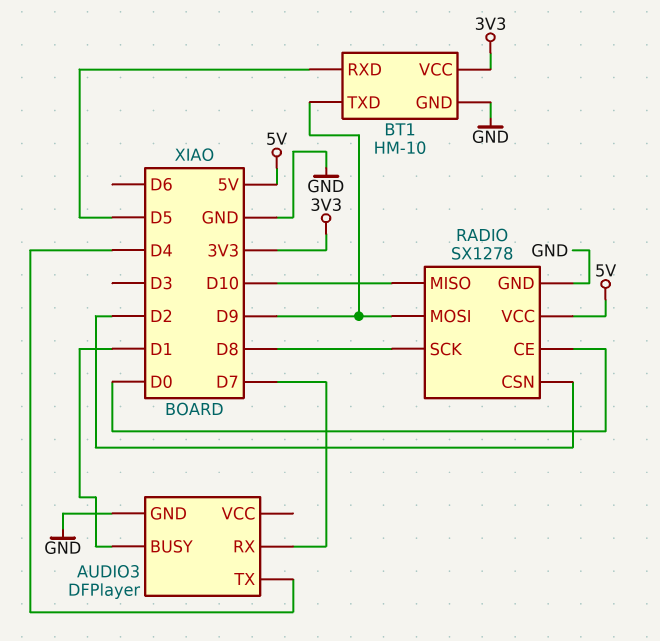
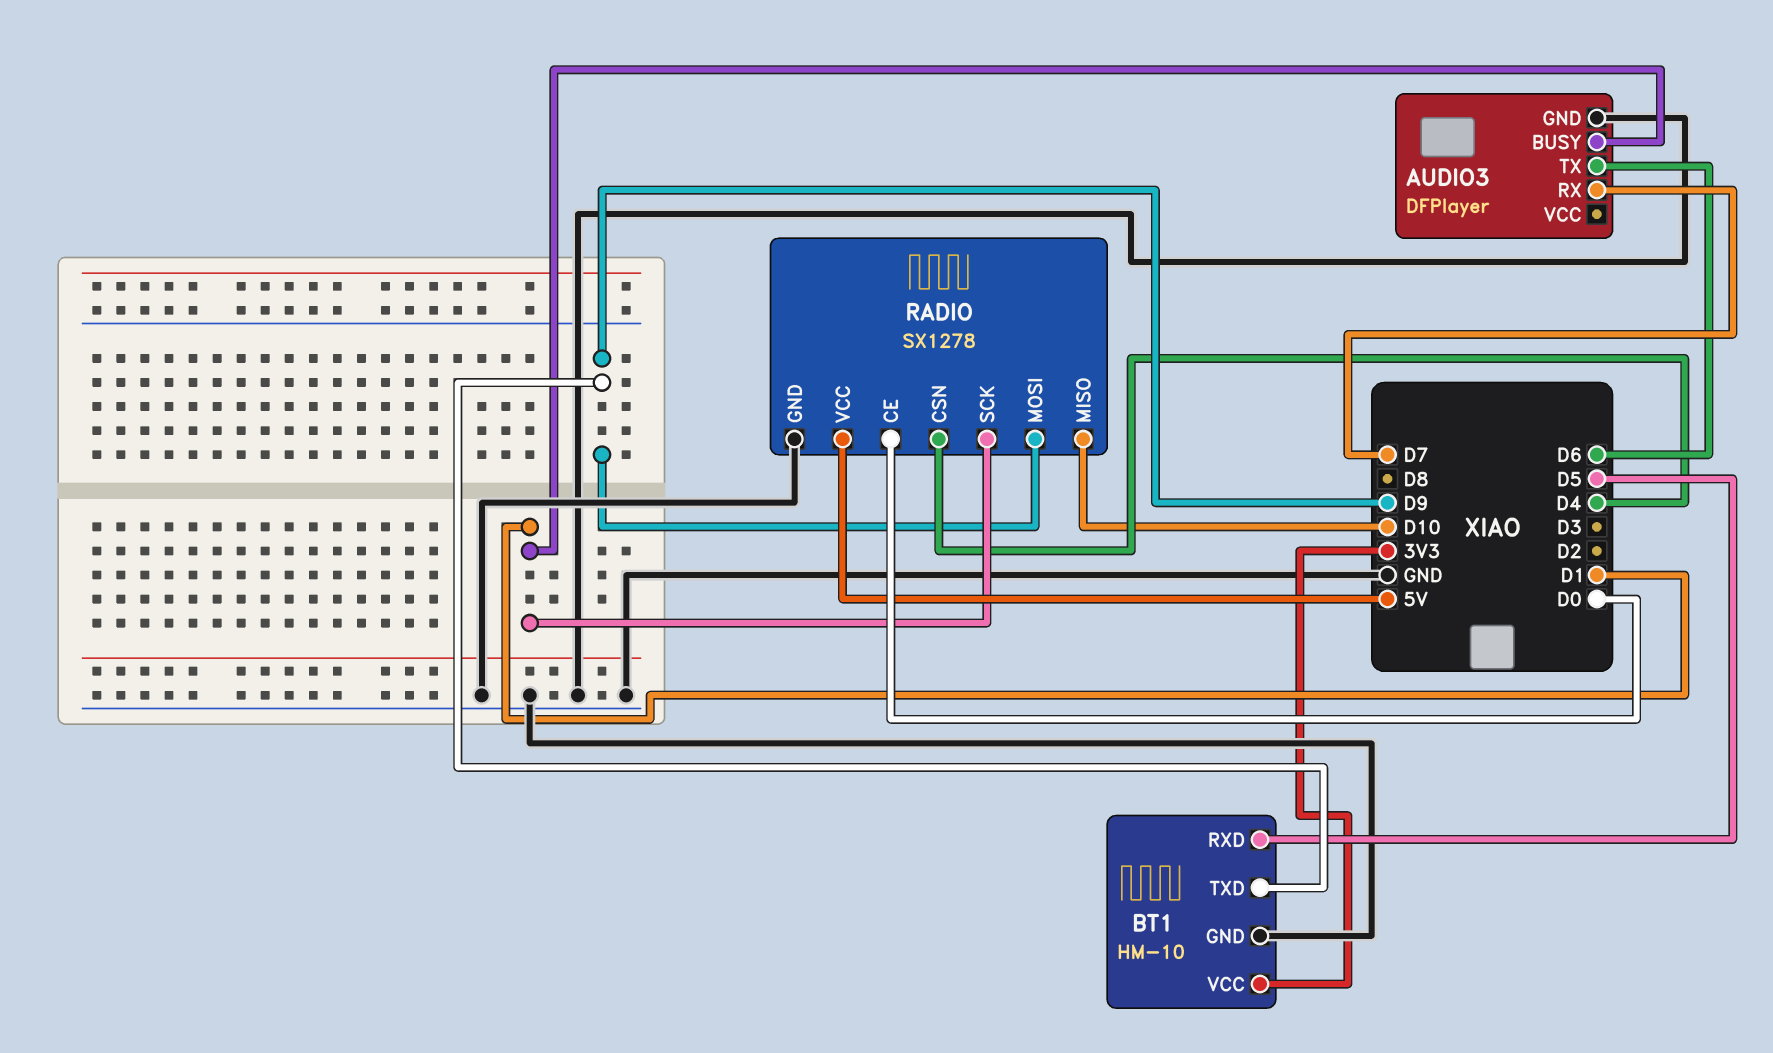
AUDIO3 pin TX: D4 -> D6
RADIO pin CSN: D2 -> D4
RADIO pin SCK: D8 -> D1

